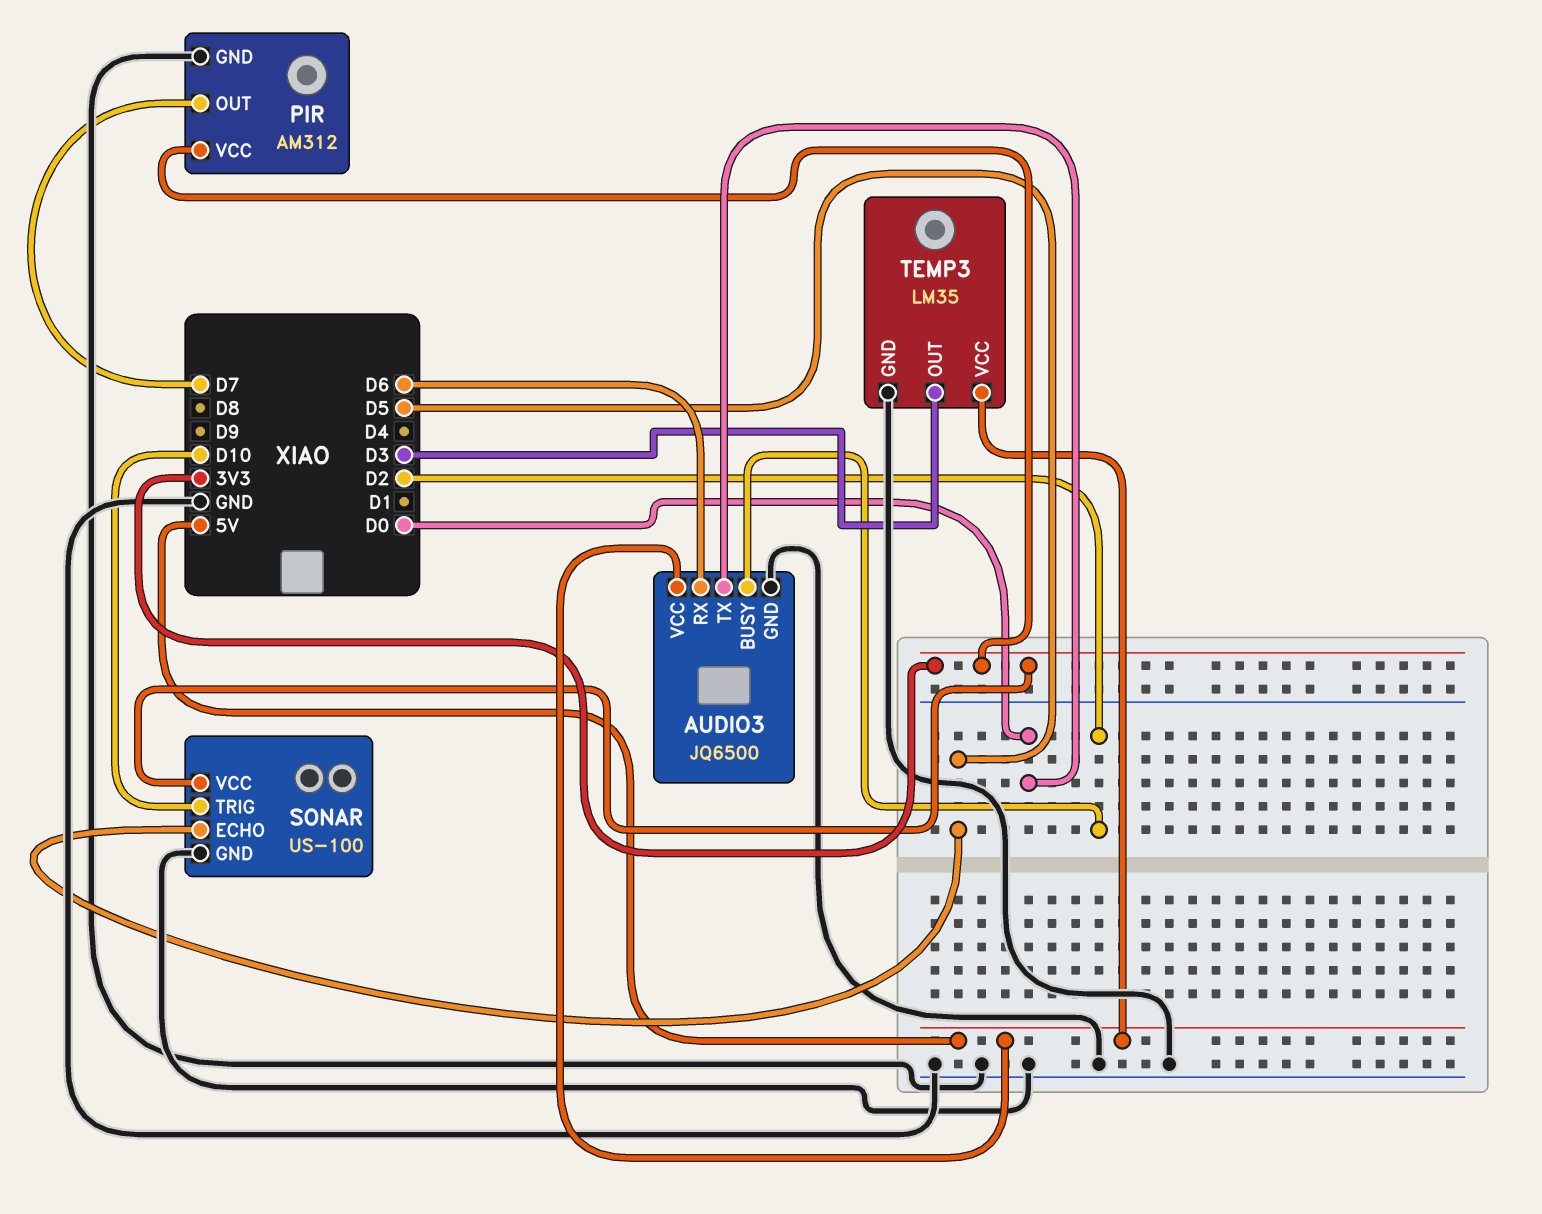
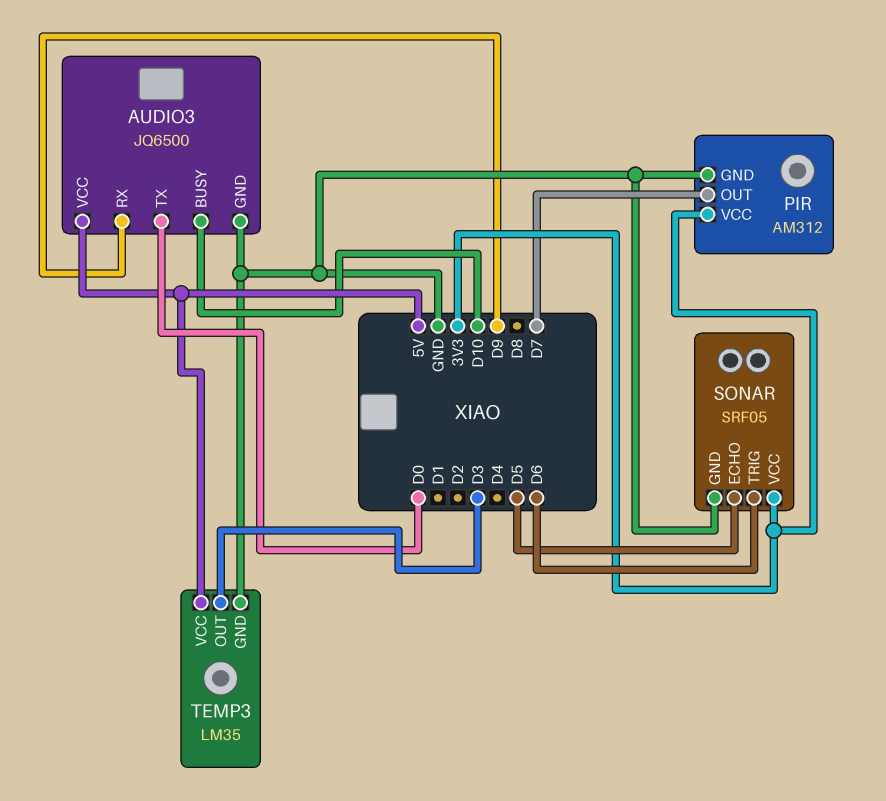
AUDIO3 pin BUSY: D2 -> D10
AUDIO3 pin RX: D6 -> D9
SONAR: US-100 -> SRF05
SONAR pin TRIG: D10 -> D6

